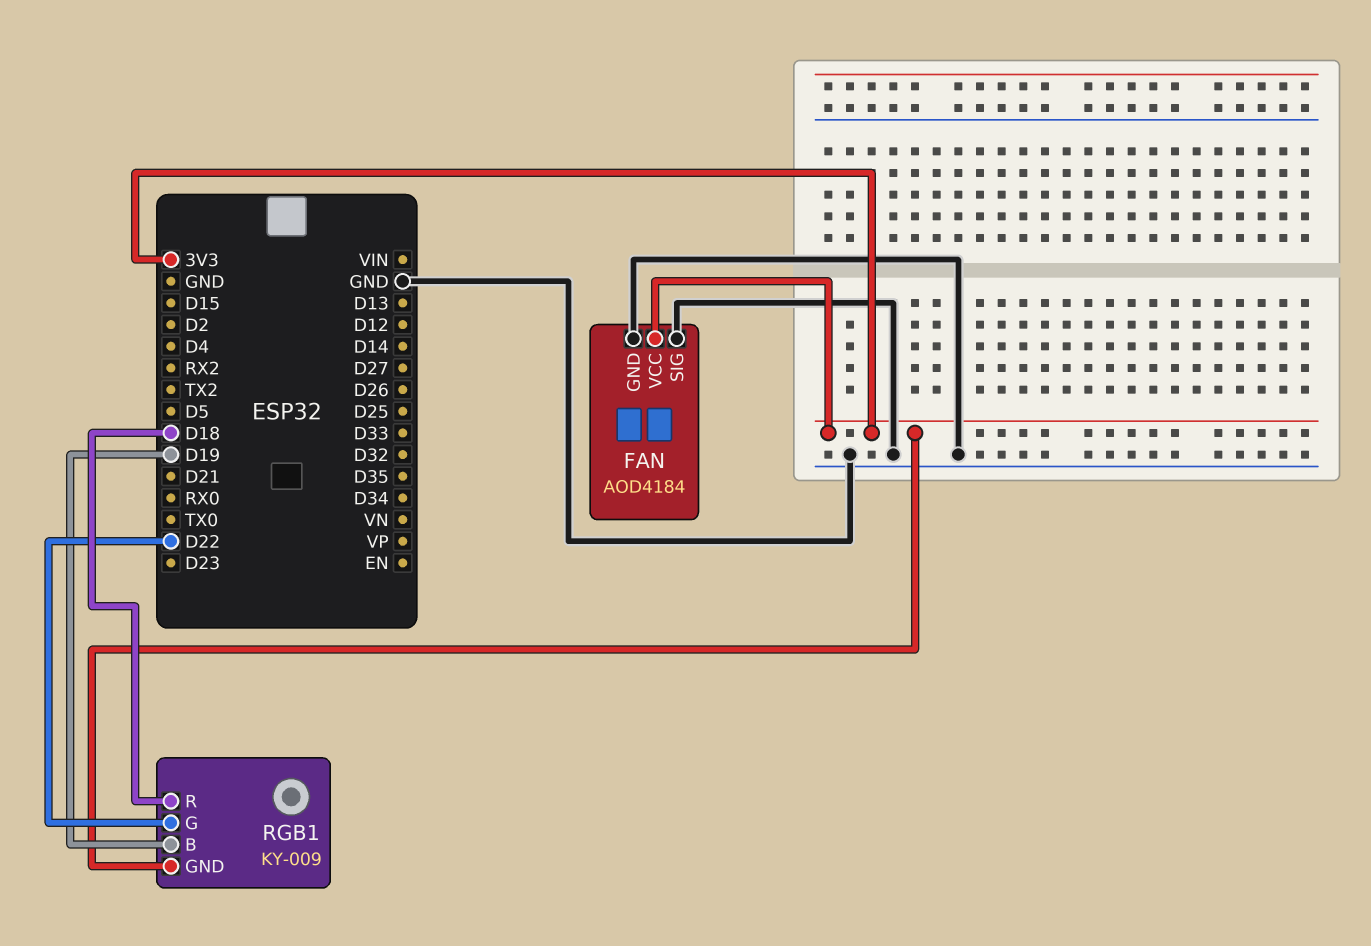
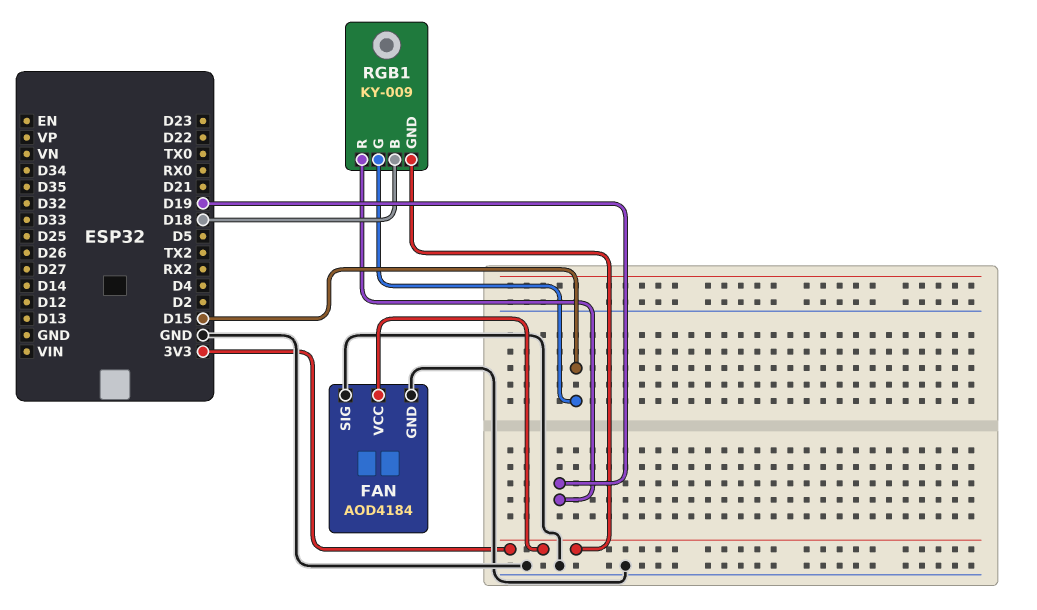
RGB1 pin B: D19 -> D18
RGB1 pin G: D22 -> D15
RGB1 pin R: D18 -> D19

